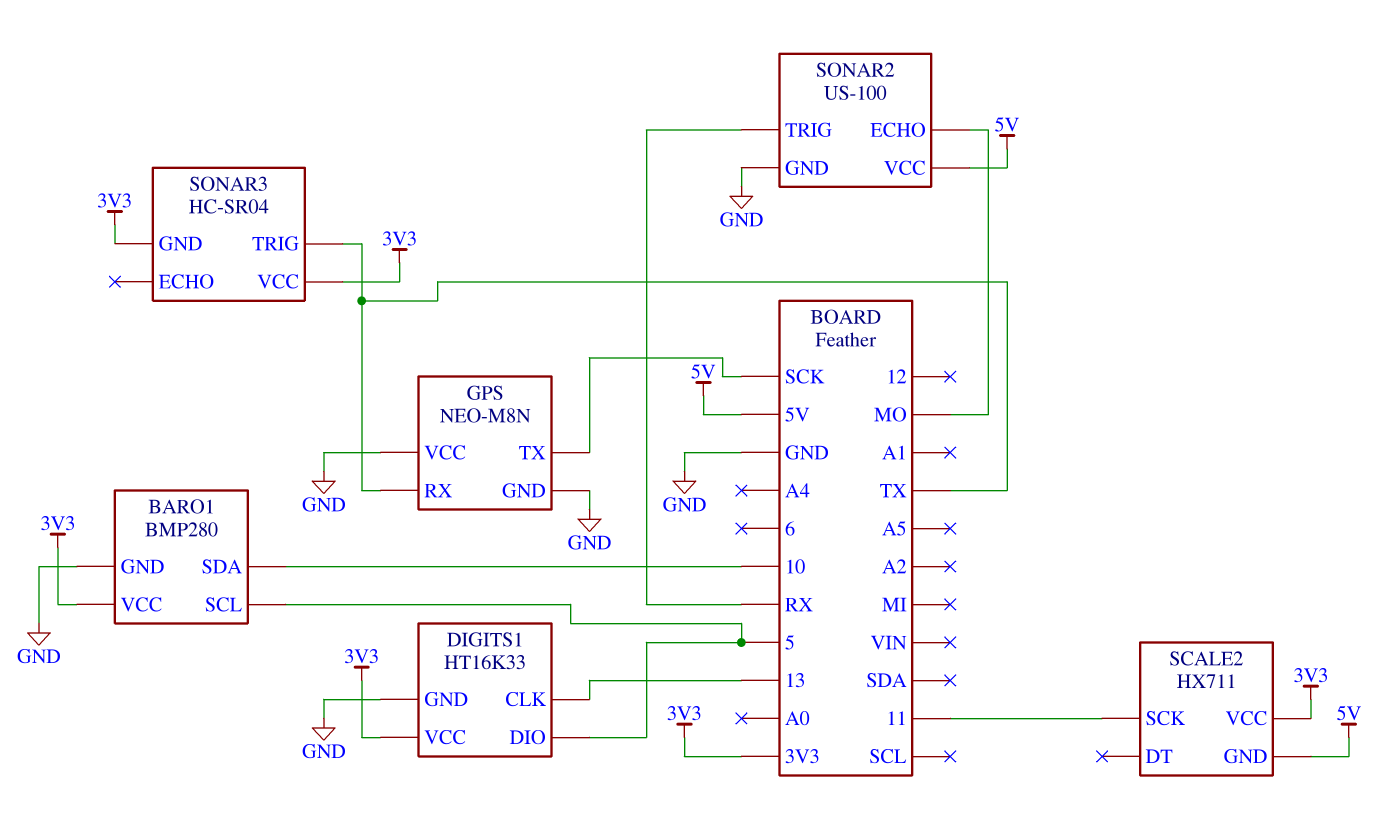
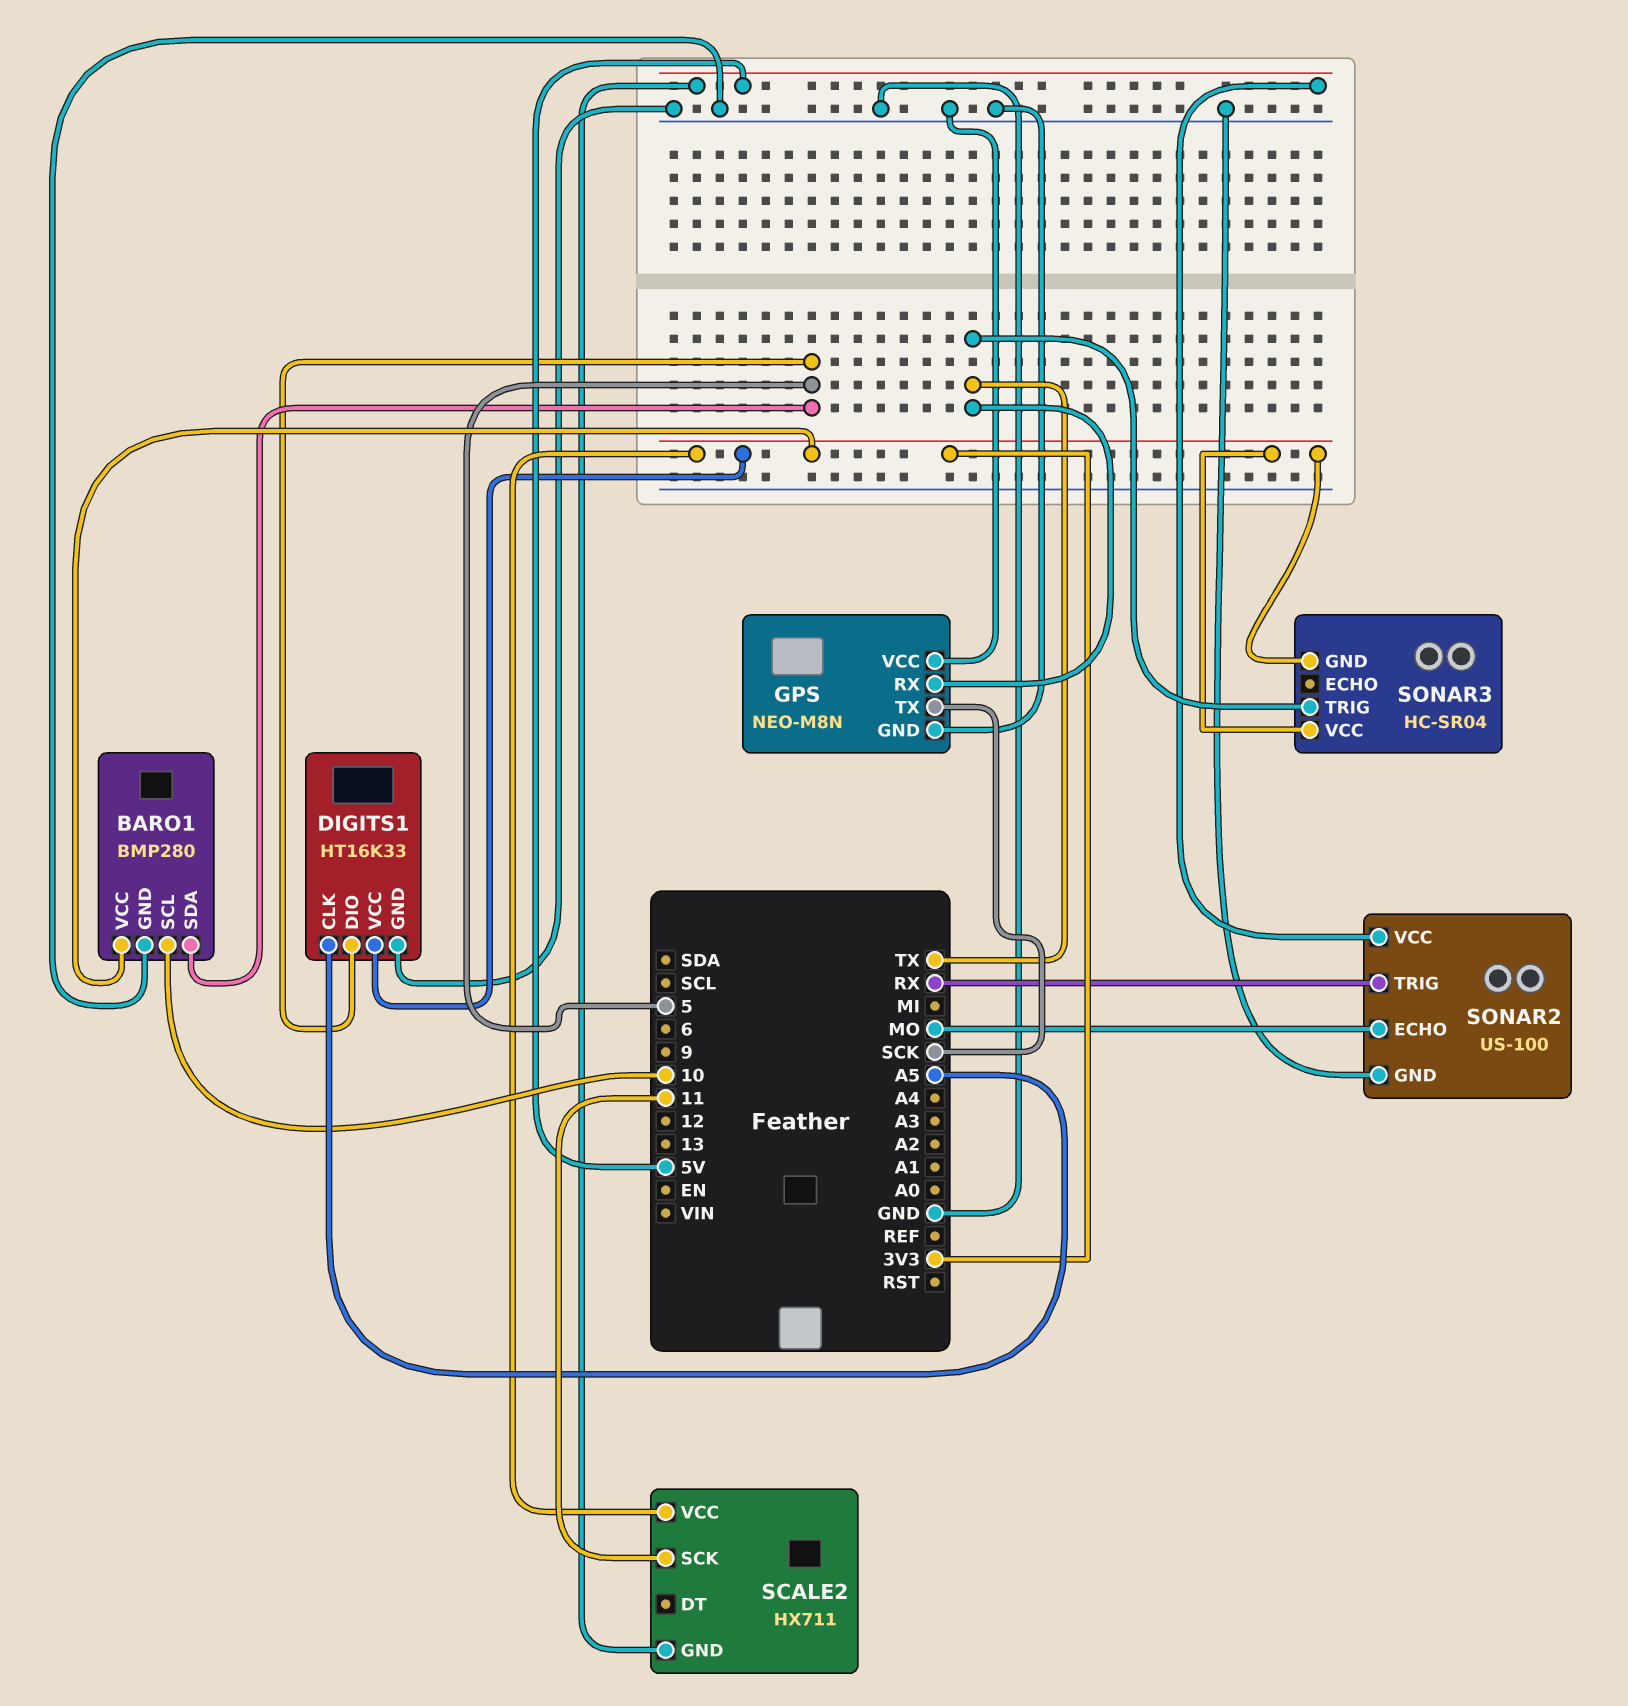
BARO1 pin SCL: 5 -> 10
BARO1 pin SDA: 10 -> 5
DIGITS1 pin CLK: 13 -> A5

